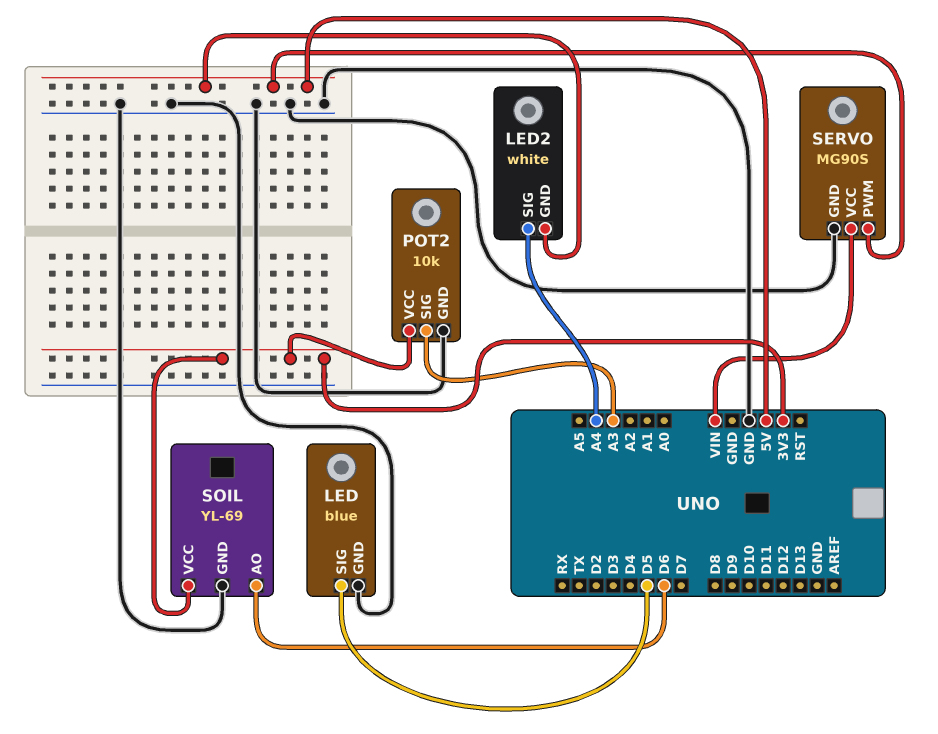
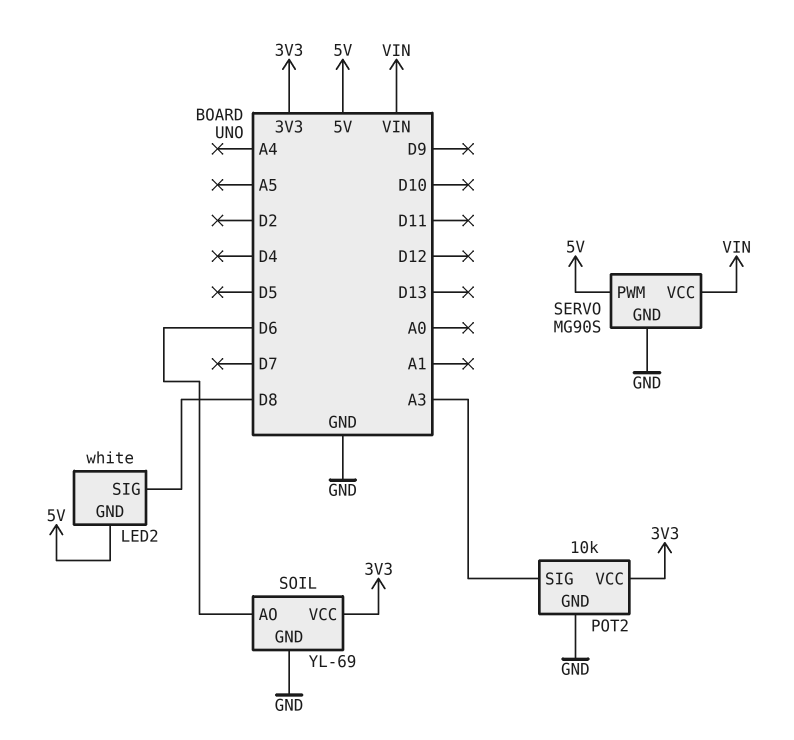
LED: blue -> none
LED pin GND: GND -> none
LED pin SIG: D5 -> none
LED2 pin SIG: A4 -> D8

